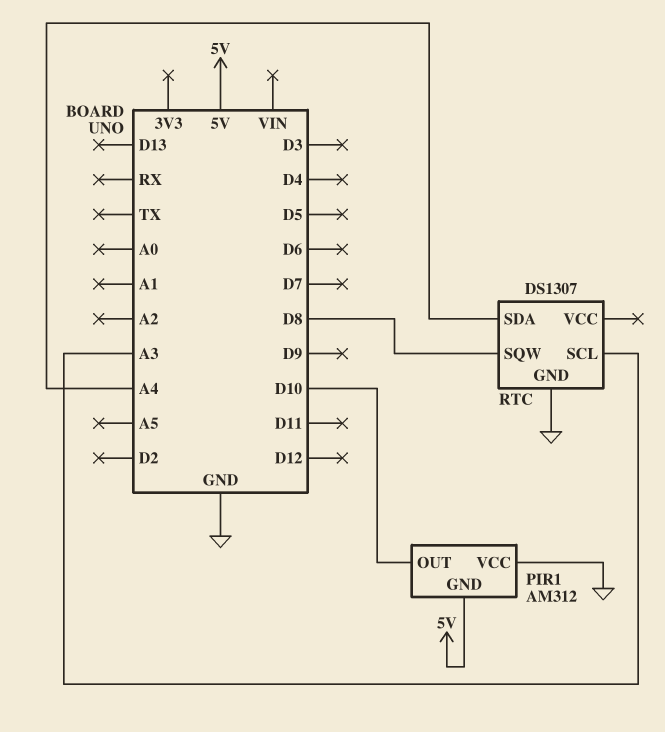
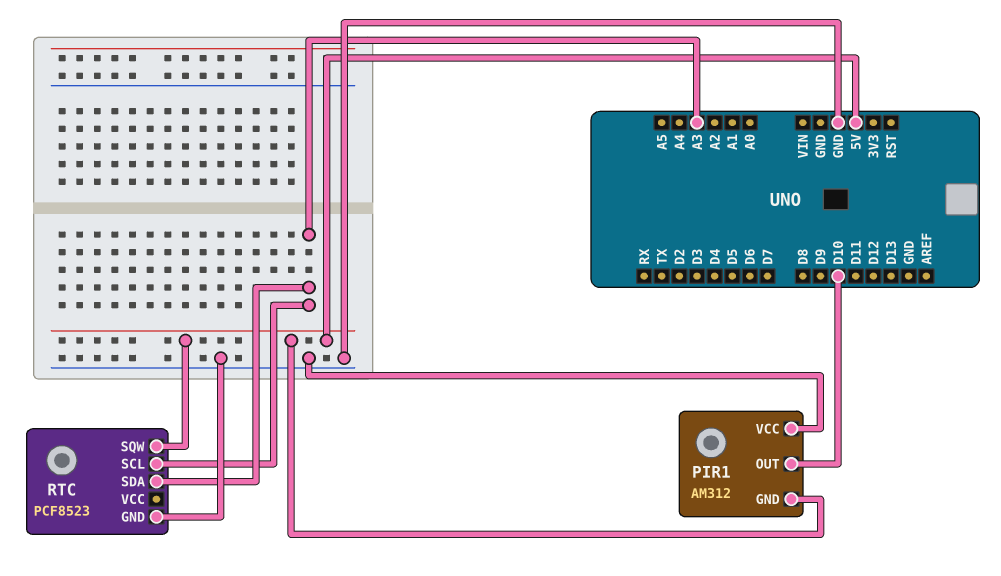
RTC: DS1307 -> PCF8523
RTC pin SDA: A4 -> A3
RTC pin SQW: D8 -> 5V

